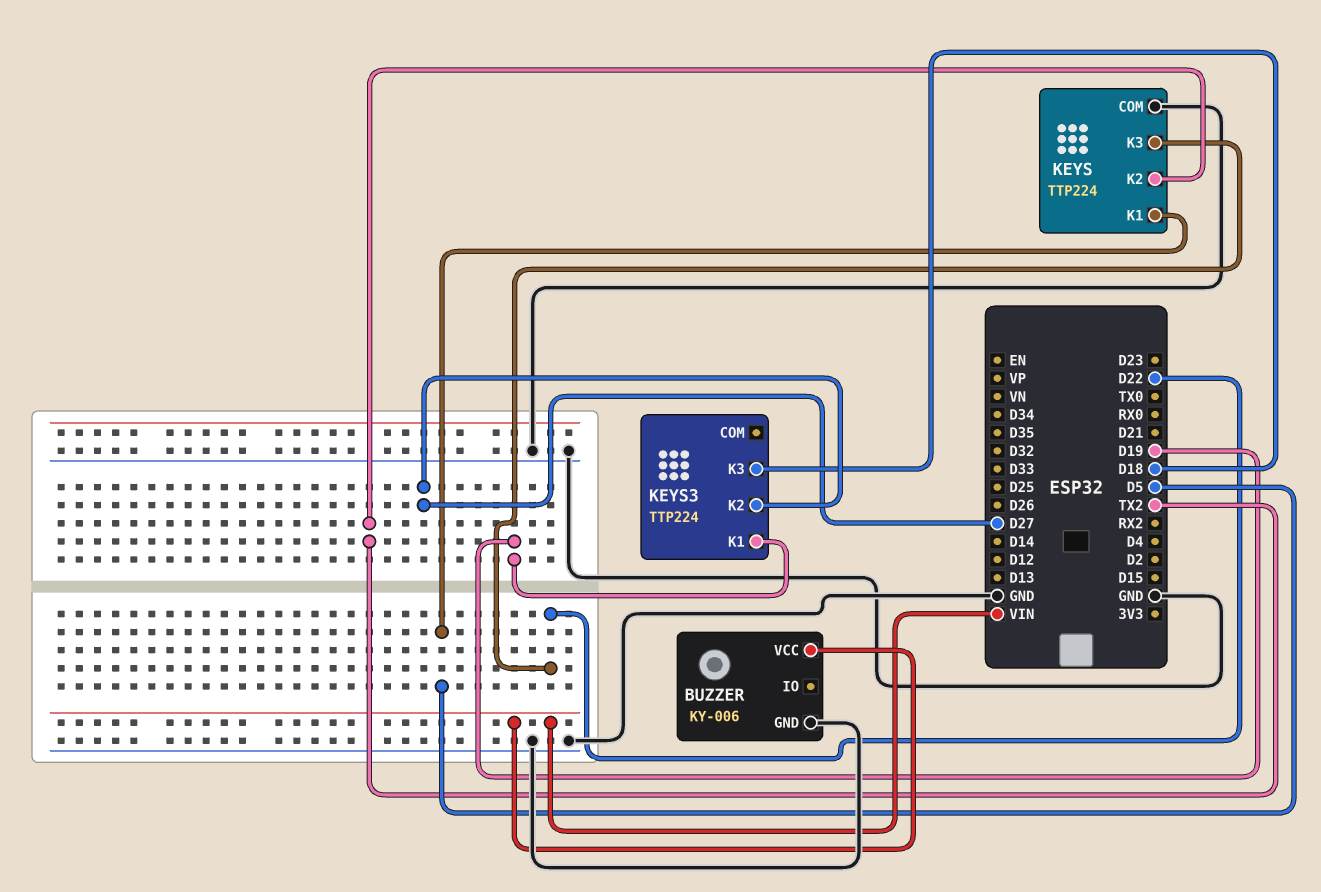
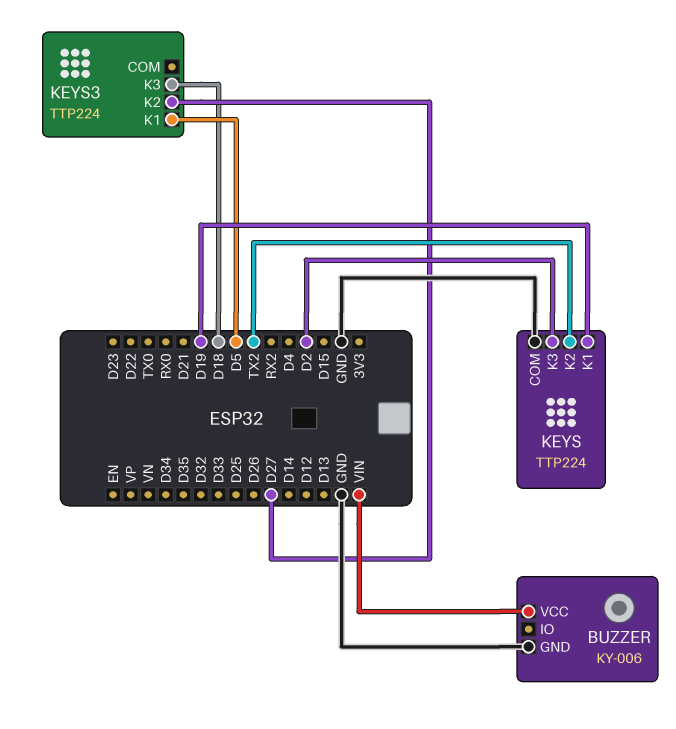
KEYS pin K1: D5 -> D19
KEYS pin K3: D22 -> D2
KEYS3 pin K1: D19 -> D5

